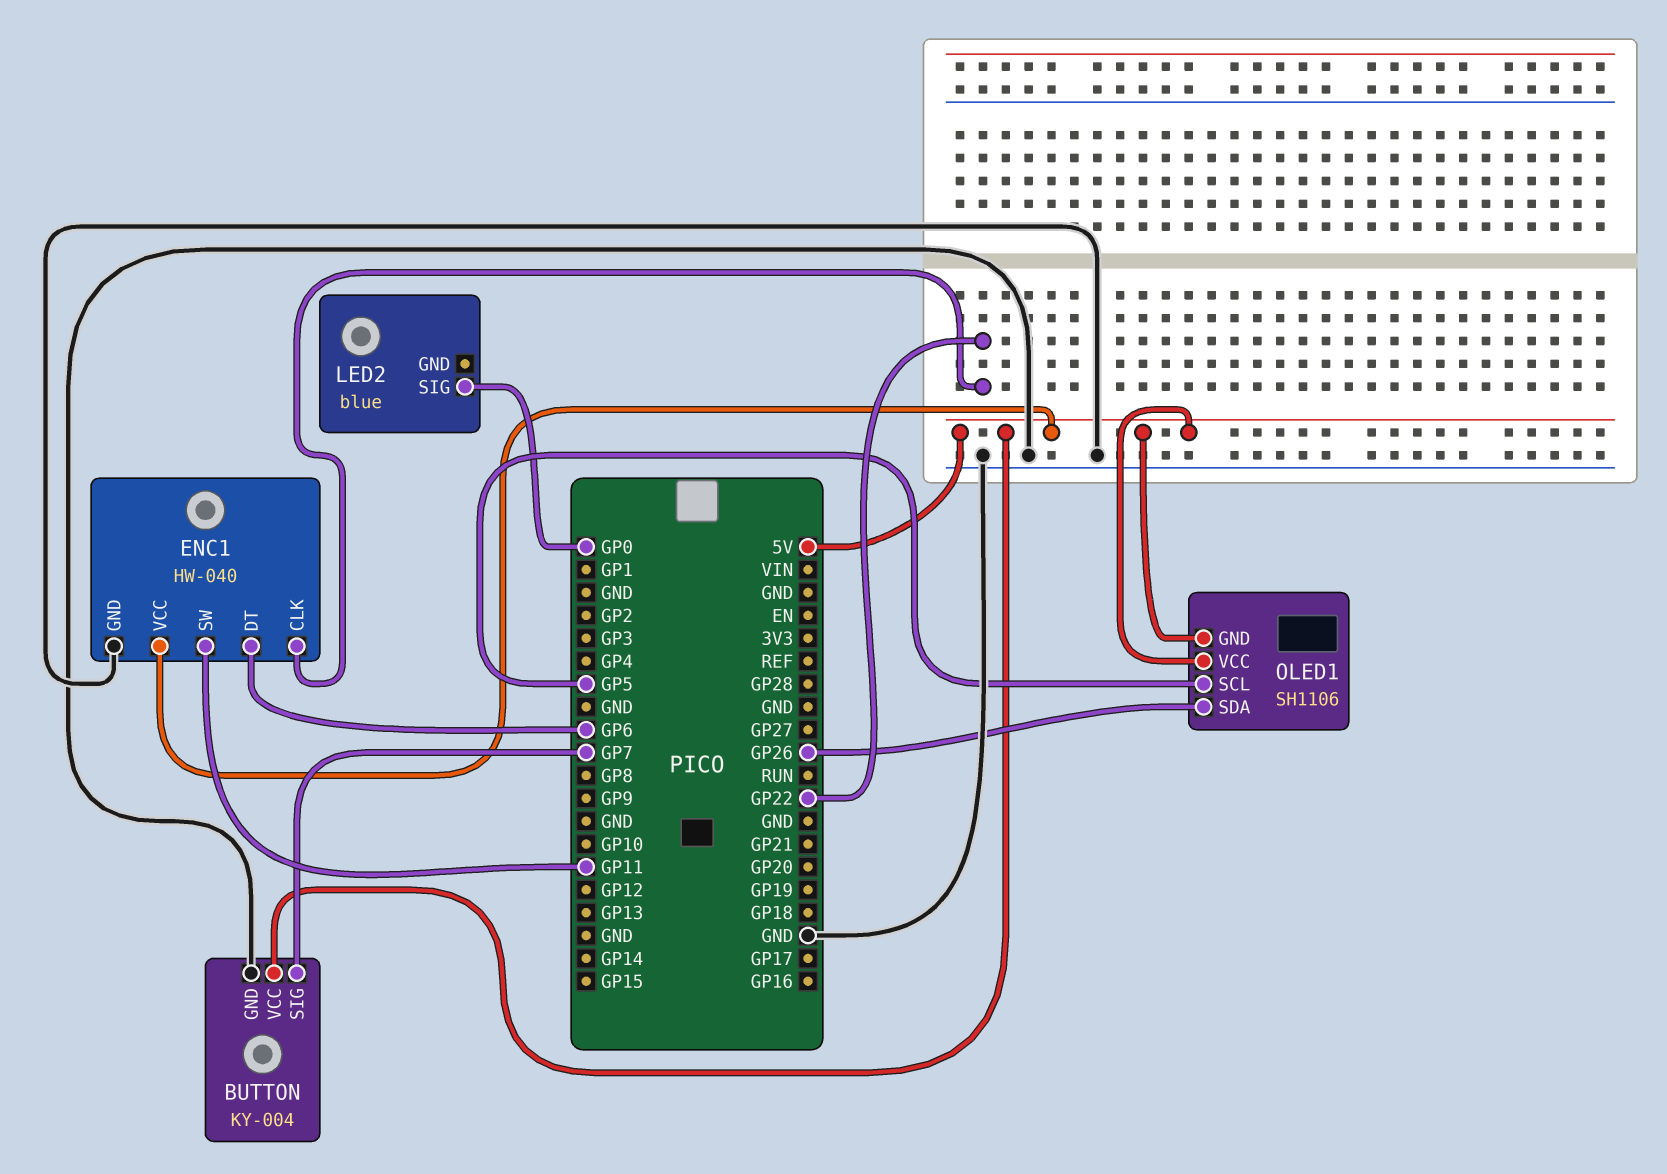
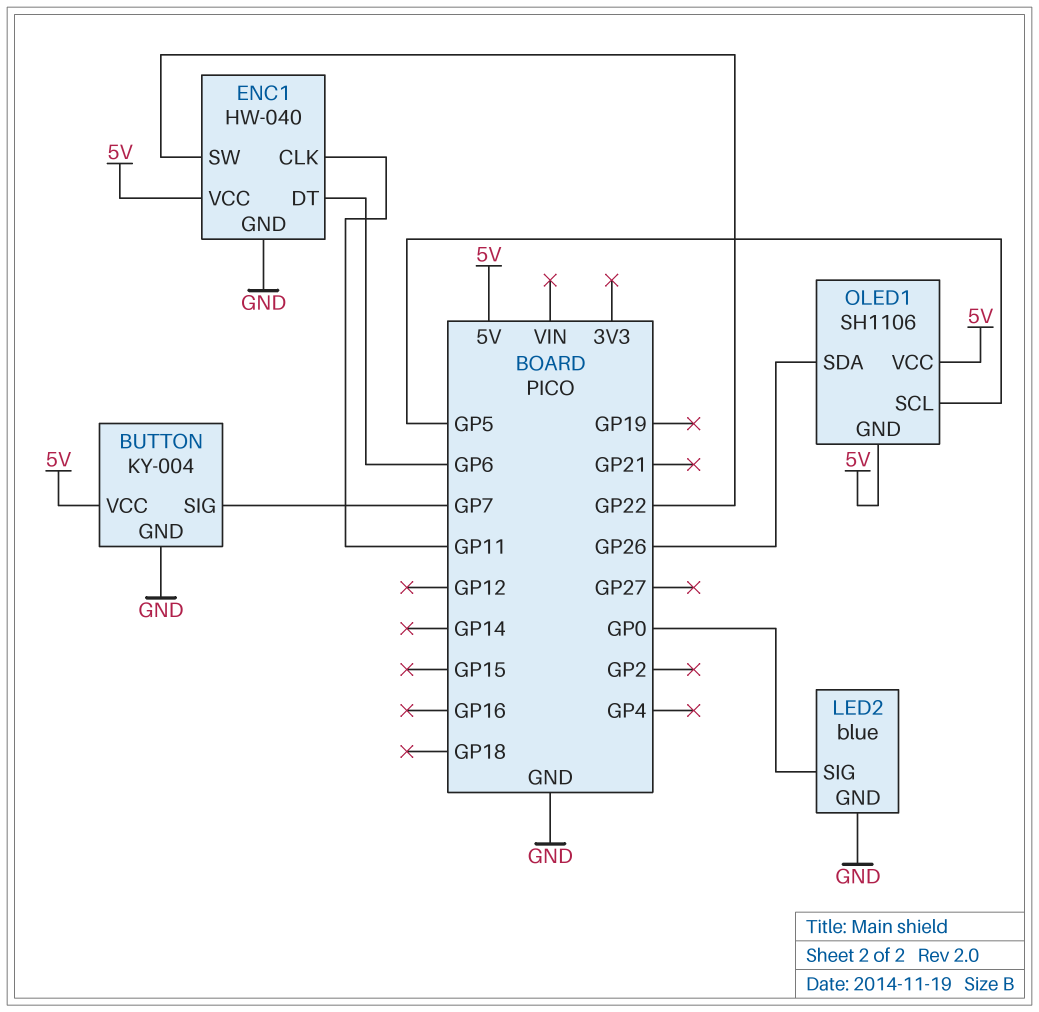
ENC1 pin CLK: GP22 -> GP11
ENC1 pin SW: GP11 -> GP22
LED2 pin GND: none -> GND

